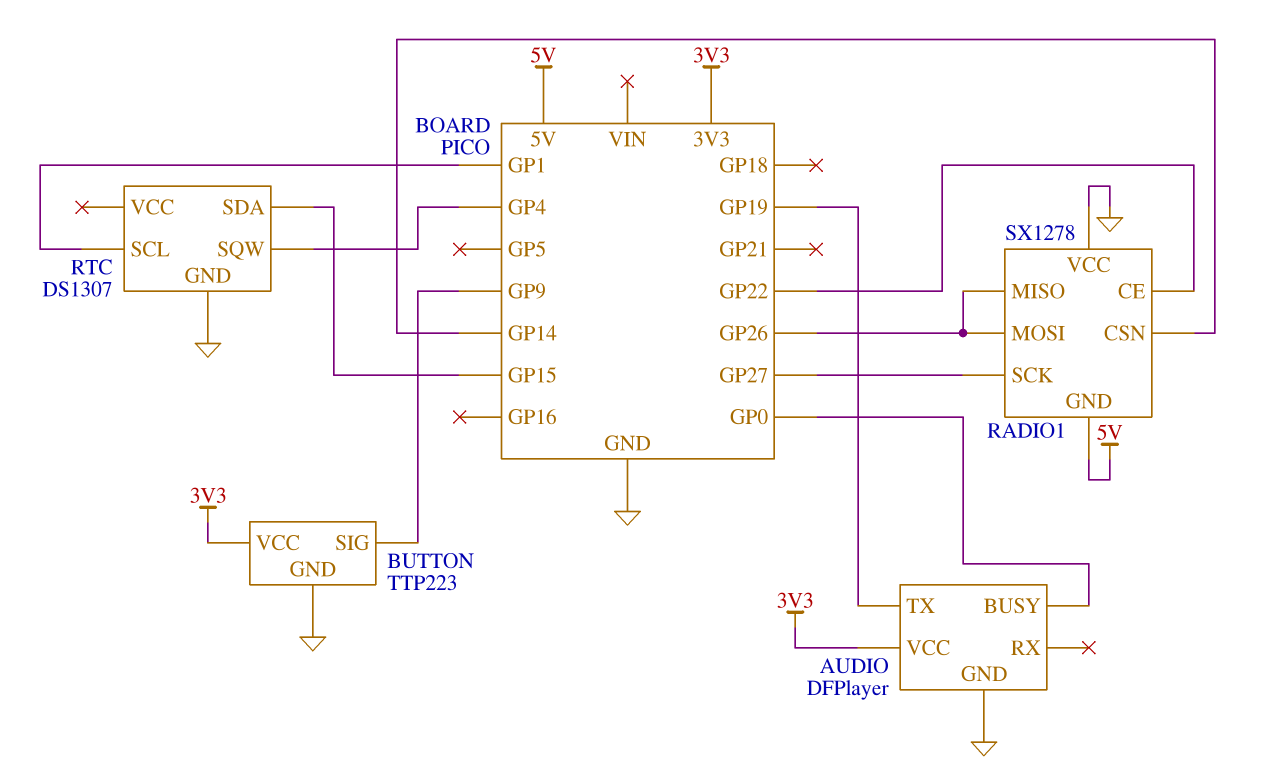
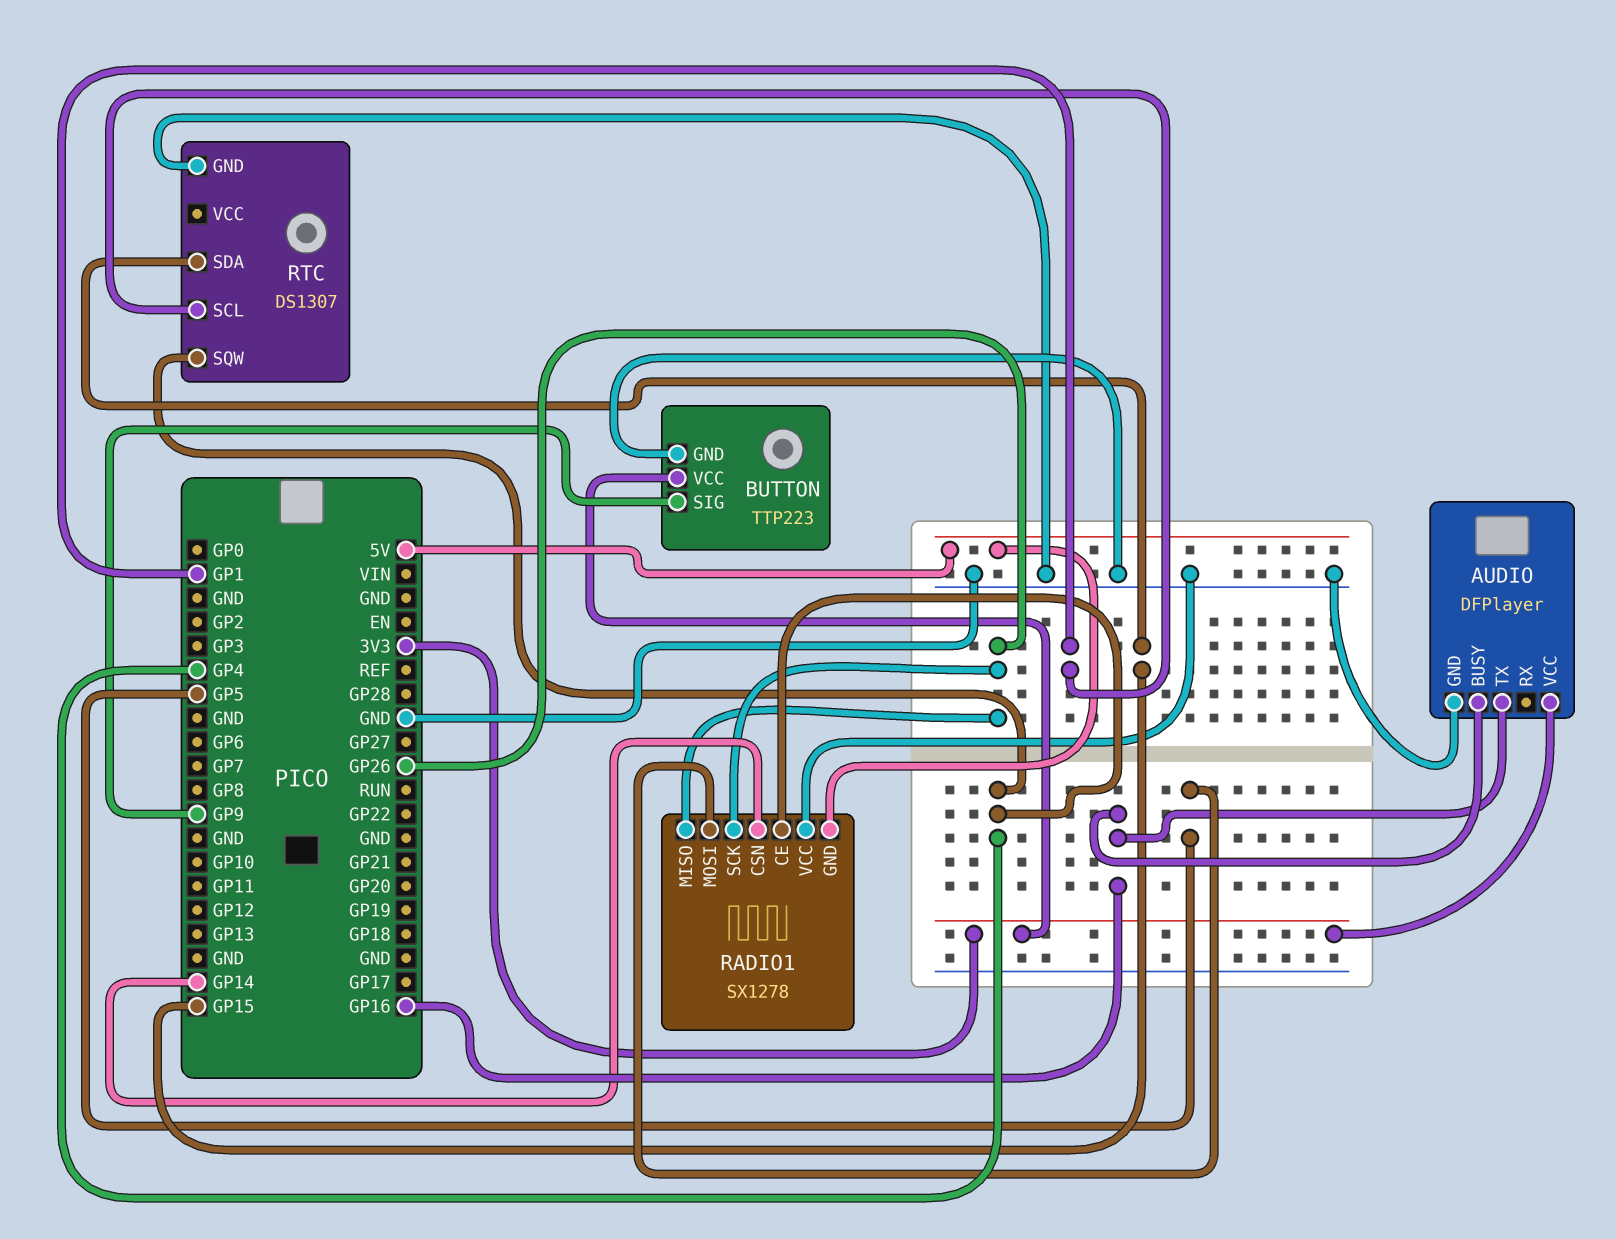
AUDIO pin BUSY: GP0 -> GP16
AUDIO pin TX: GP19 -> GP16
RADIO1 pin CE: GP22 -> GP4
RADIO1 pin MOSI: GP26 -> GP5
RADIO1 pin SCK: GP27 -> GP26

